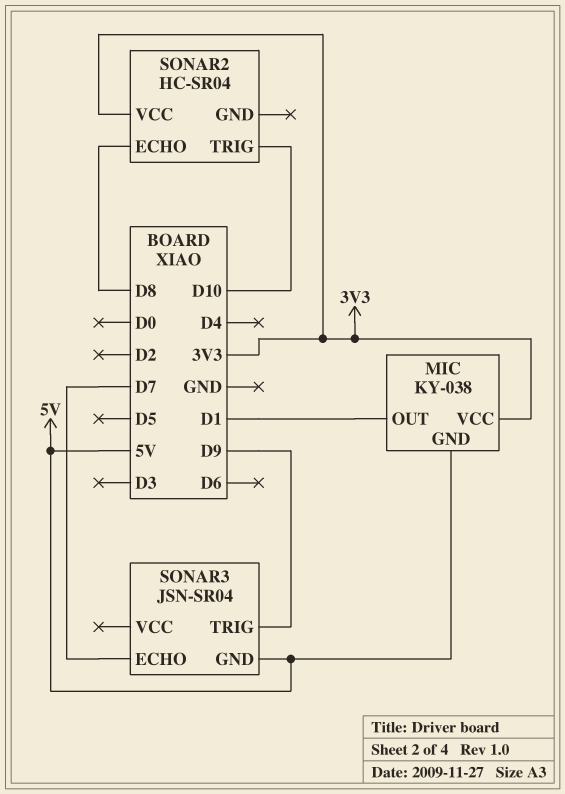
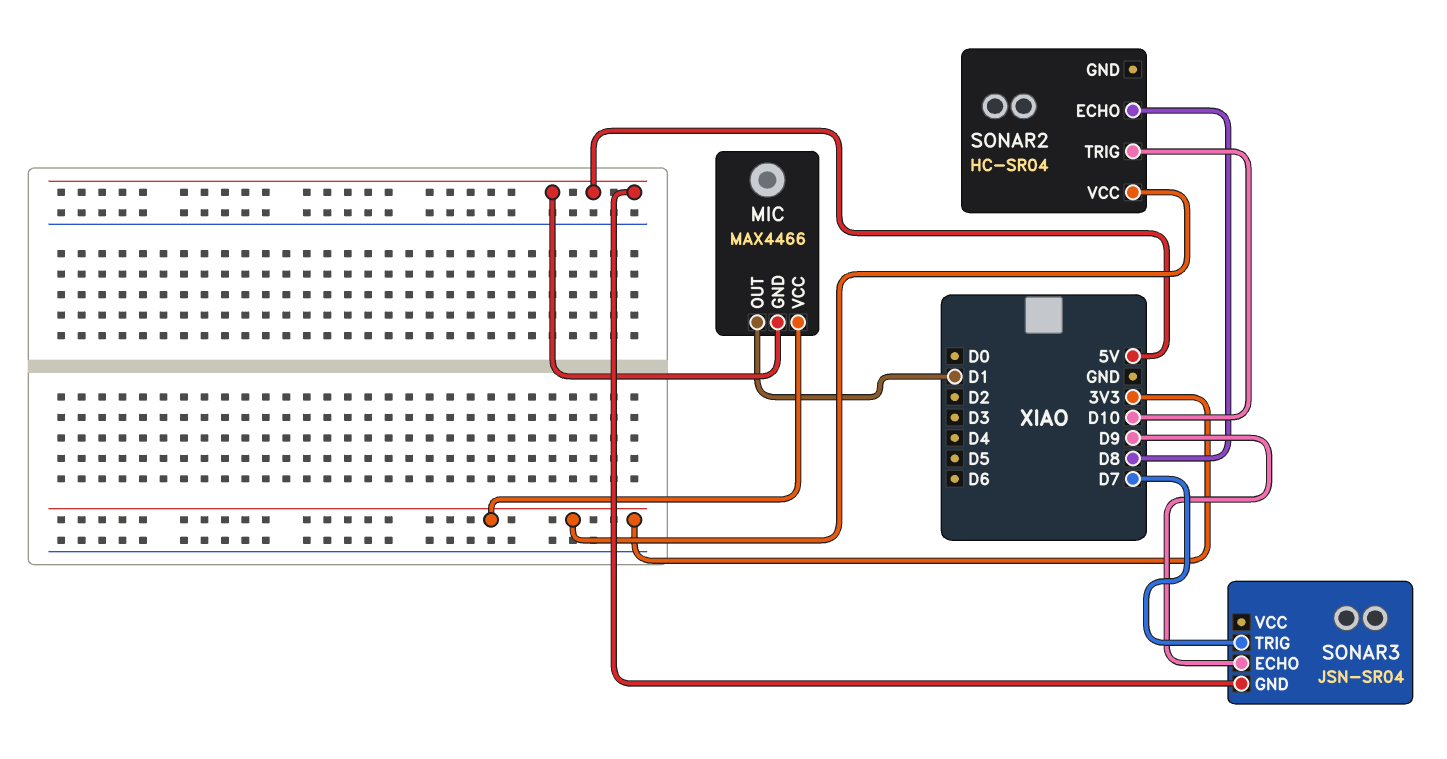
MIC: KY-038 -> MAX4466
SONAR3 pin ECHO: D7 -> D9
SONAR3 pin TRIG: D9 -> D7

